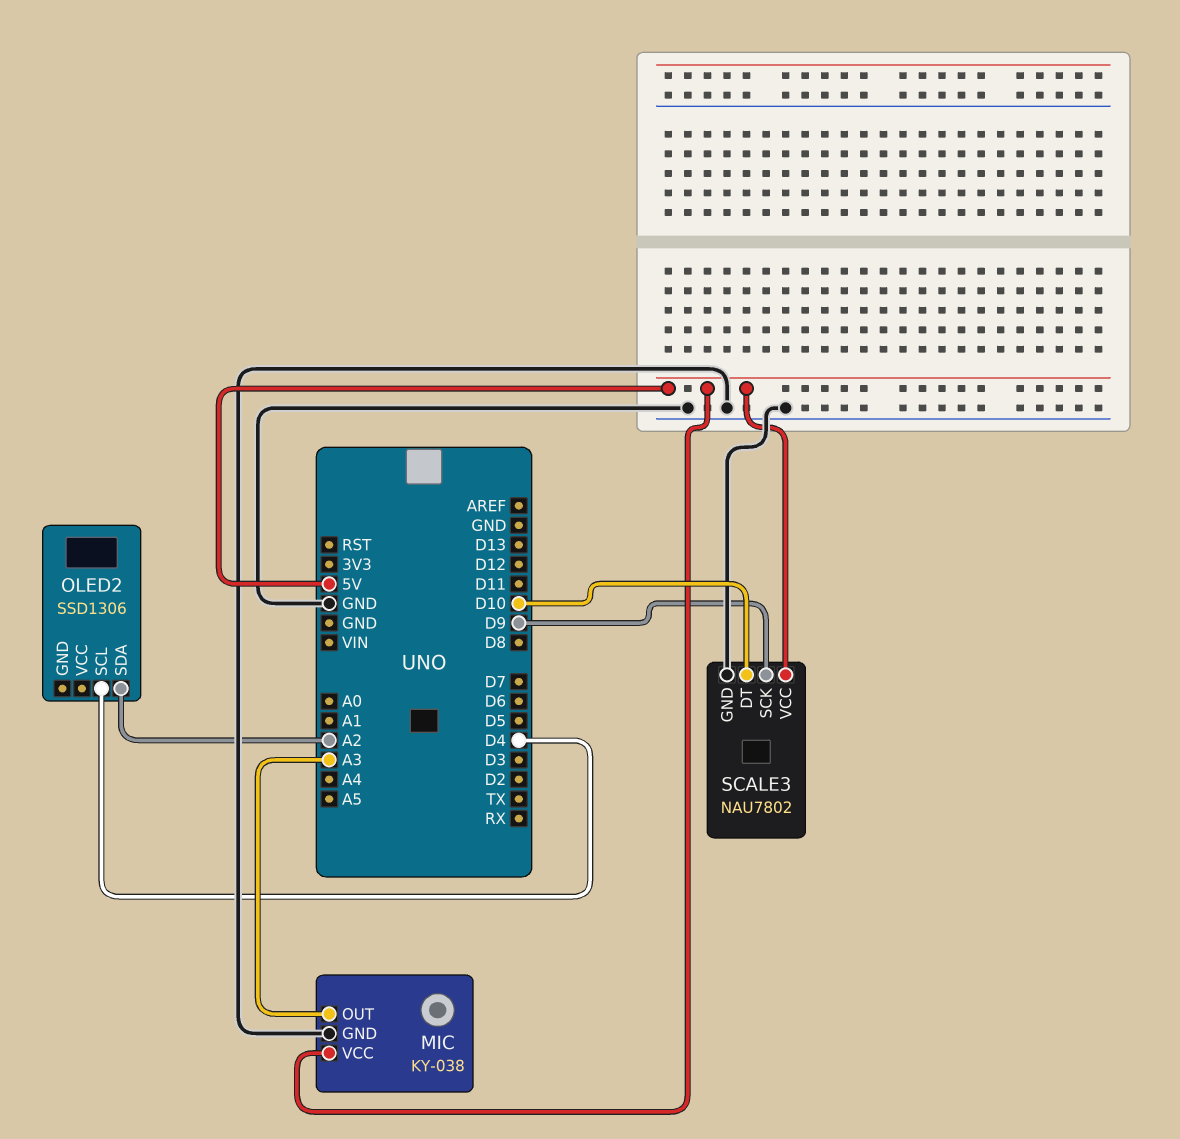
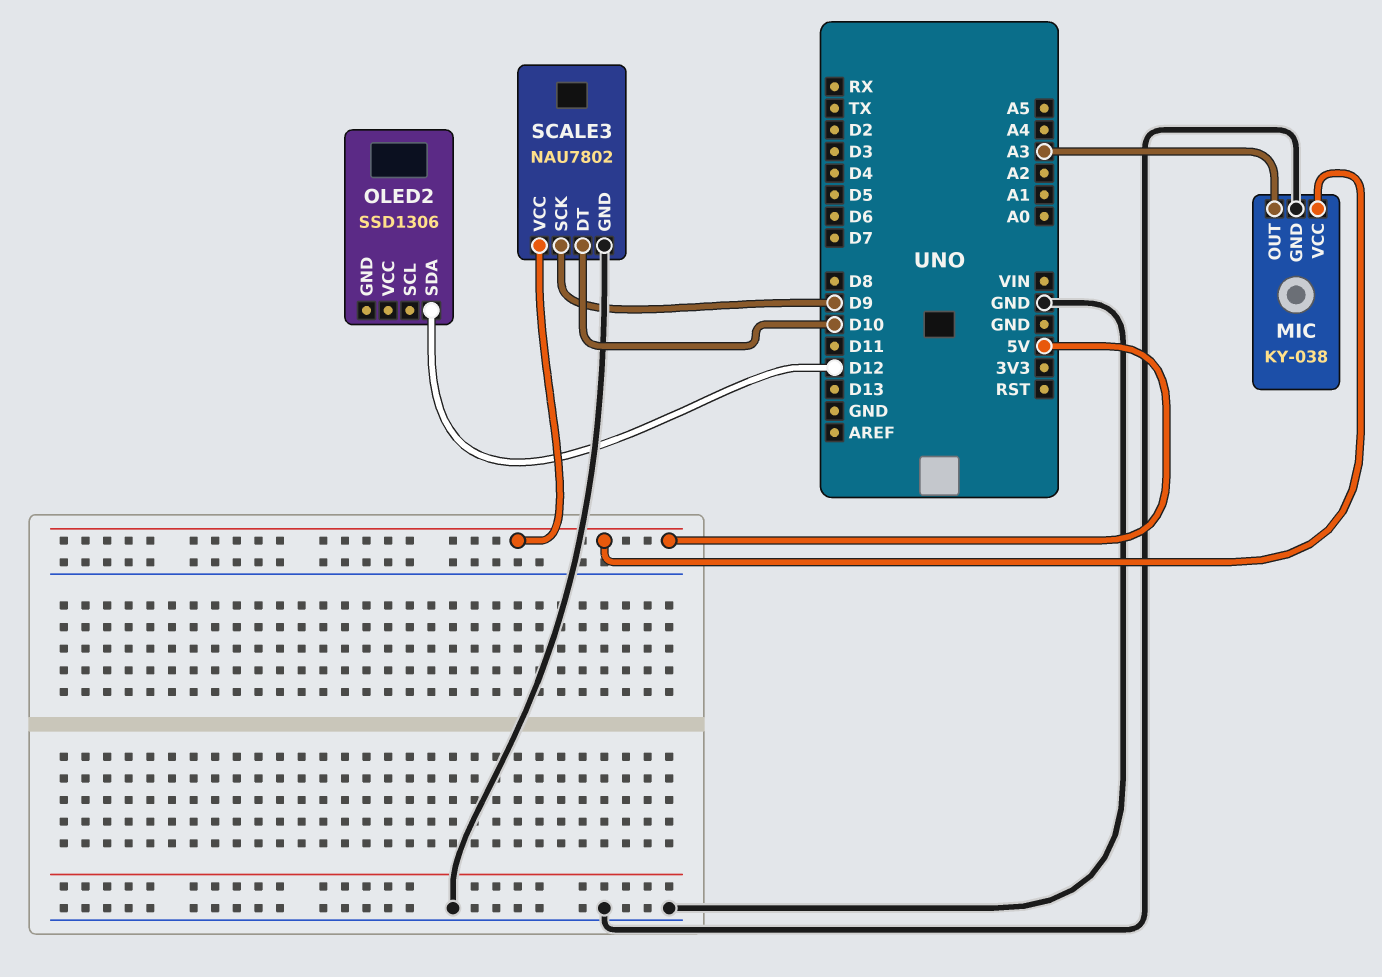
OLED2 pin SCL: D4 -> none
OLED2 pin SDA: A2 -> D12

